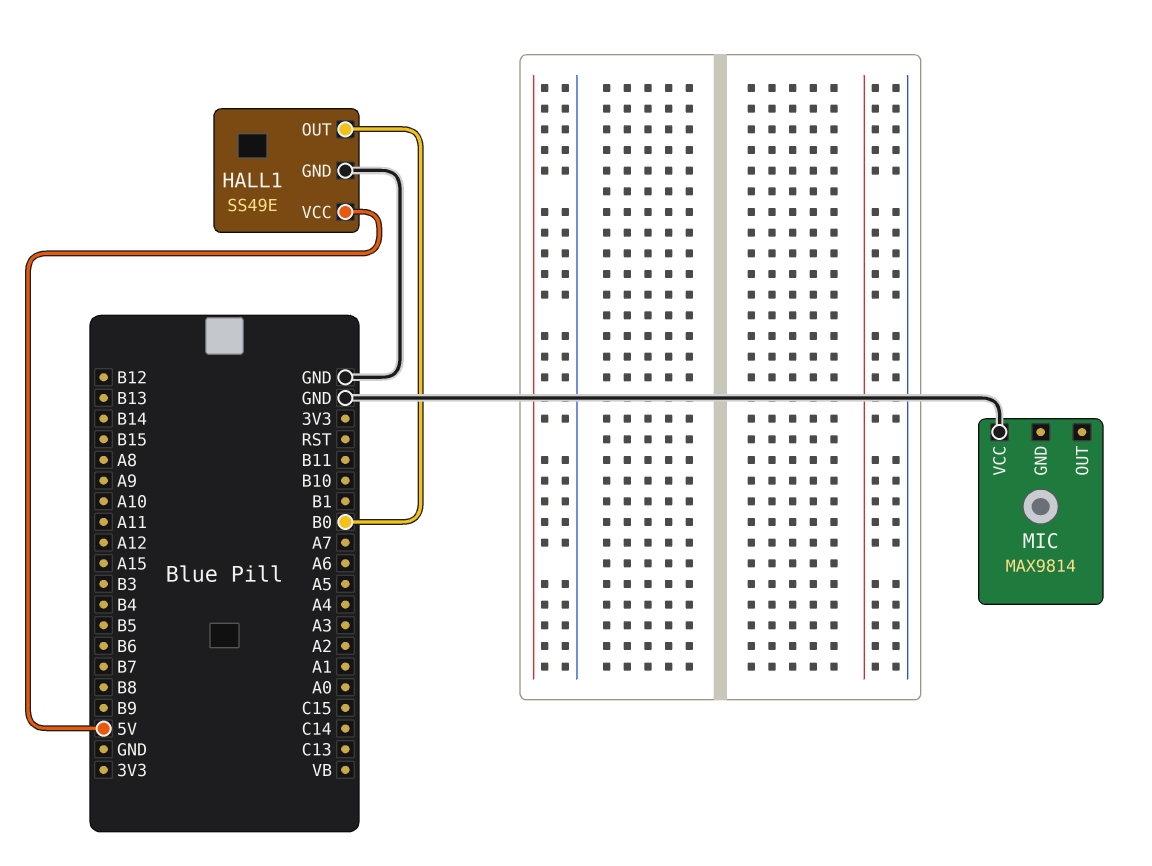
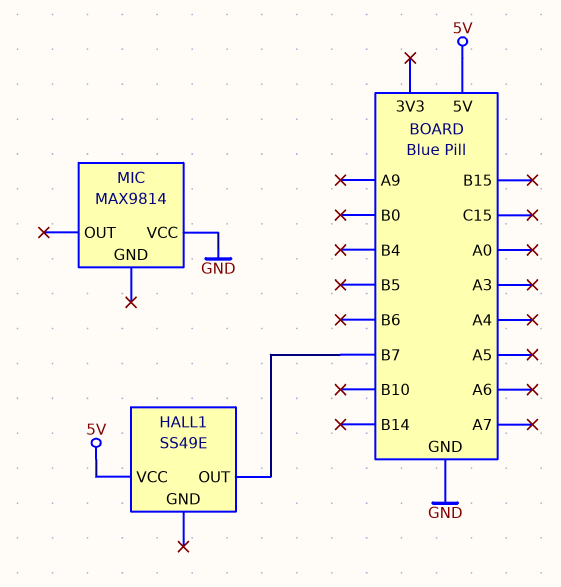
HALL1 pin GND: GND -> none
HALL1 pin OUT: B0 -> B7

